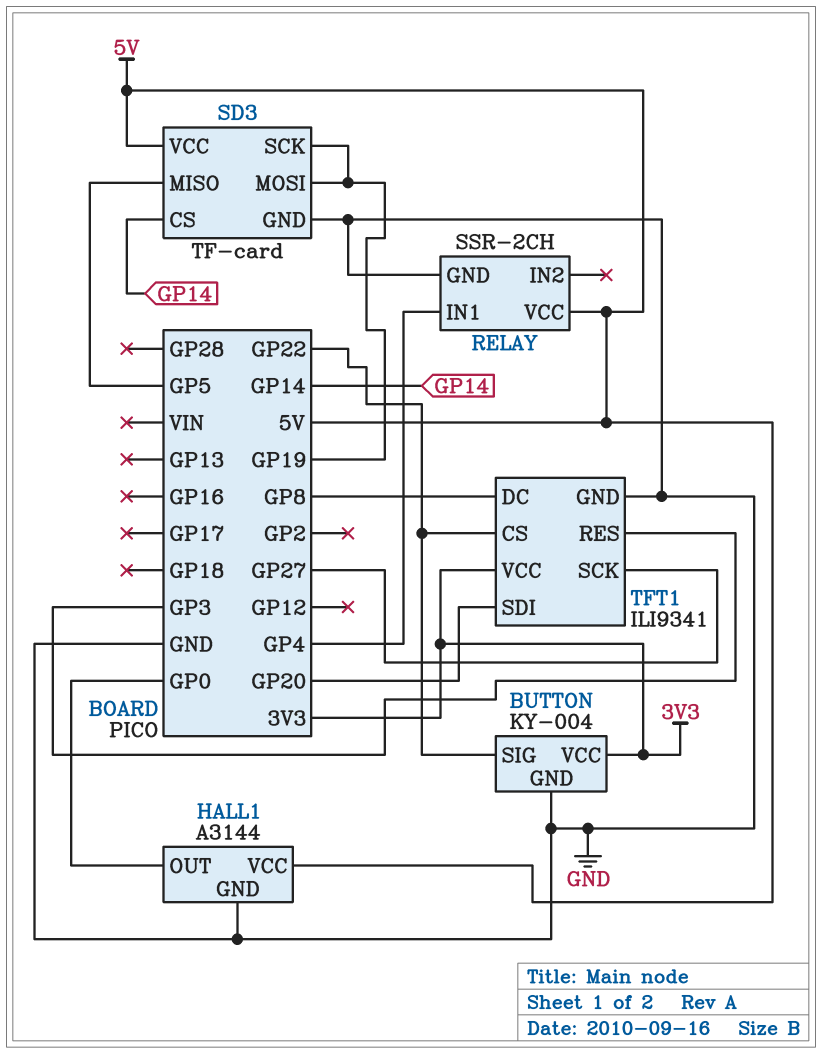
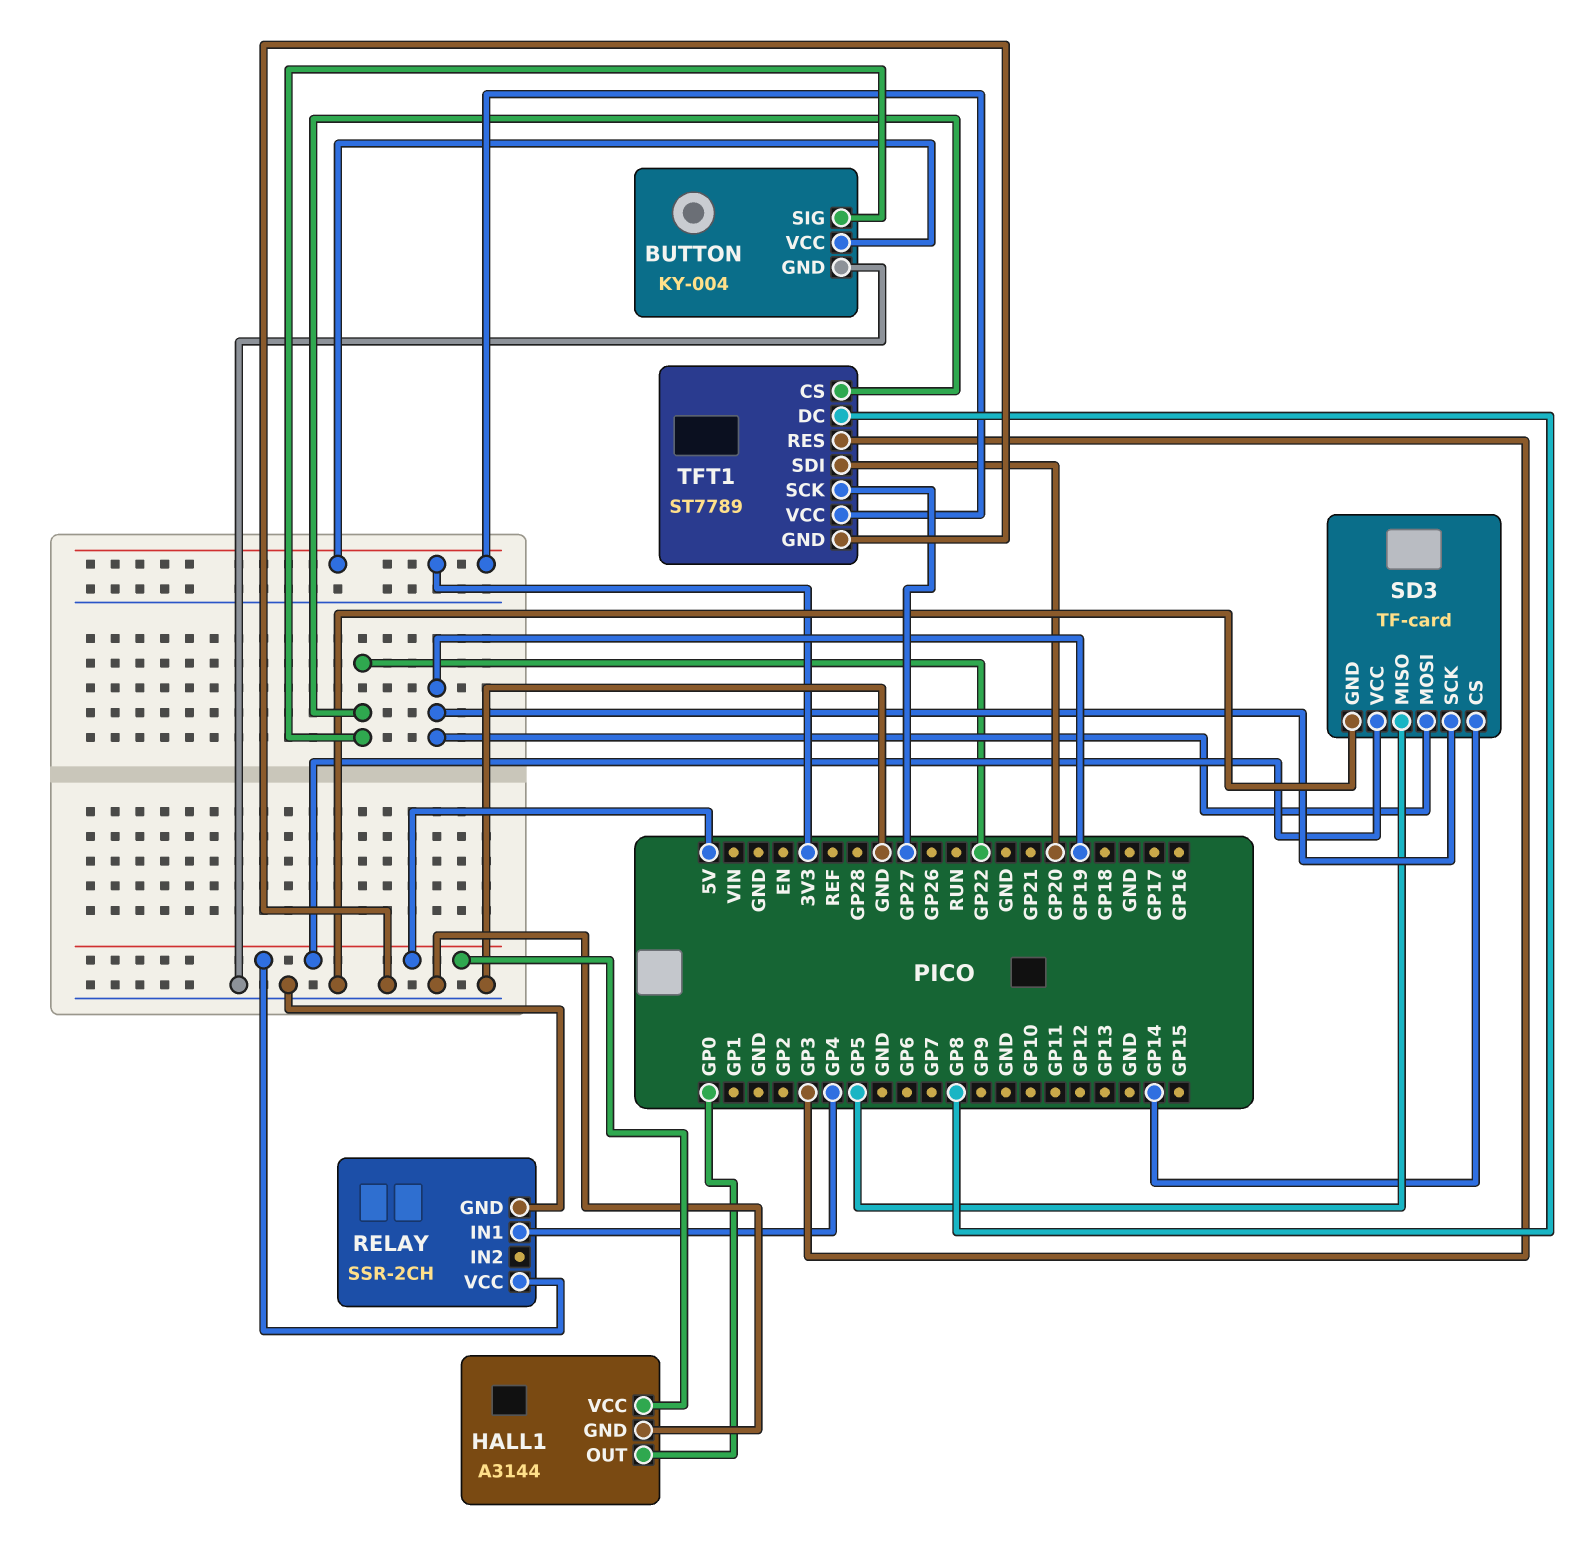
TFT1: ILI9341 -> ST7789

